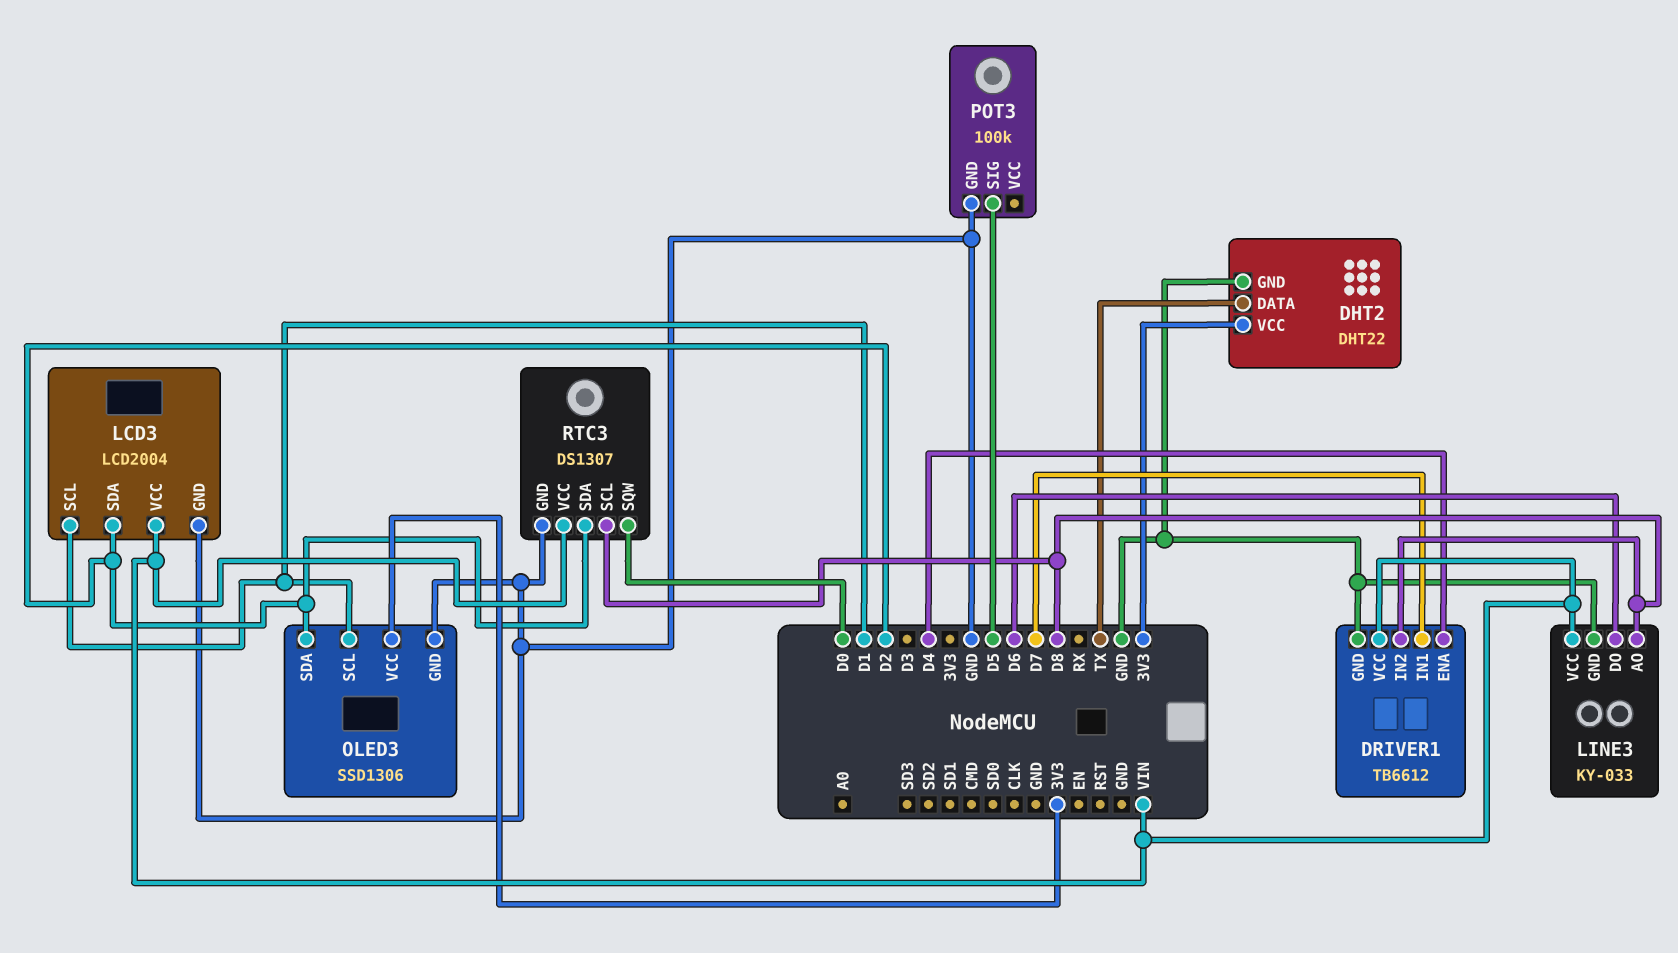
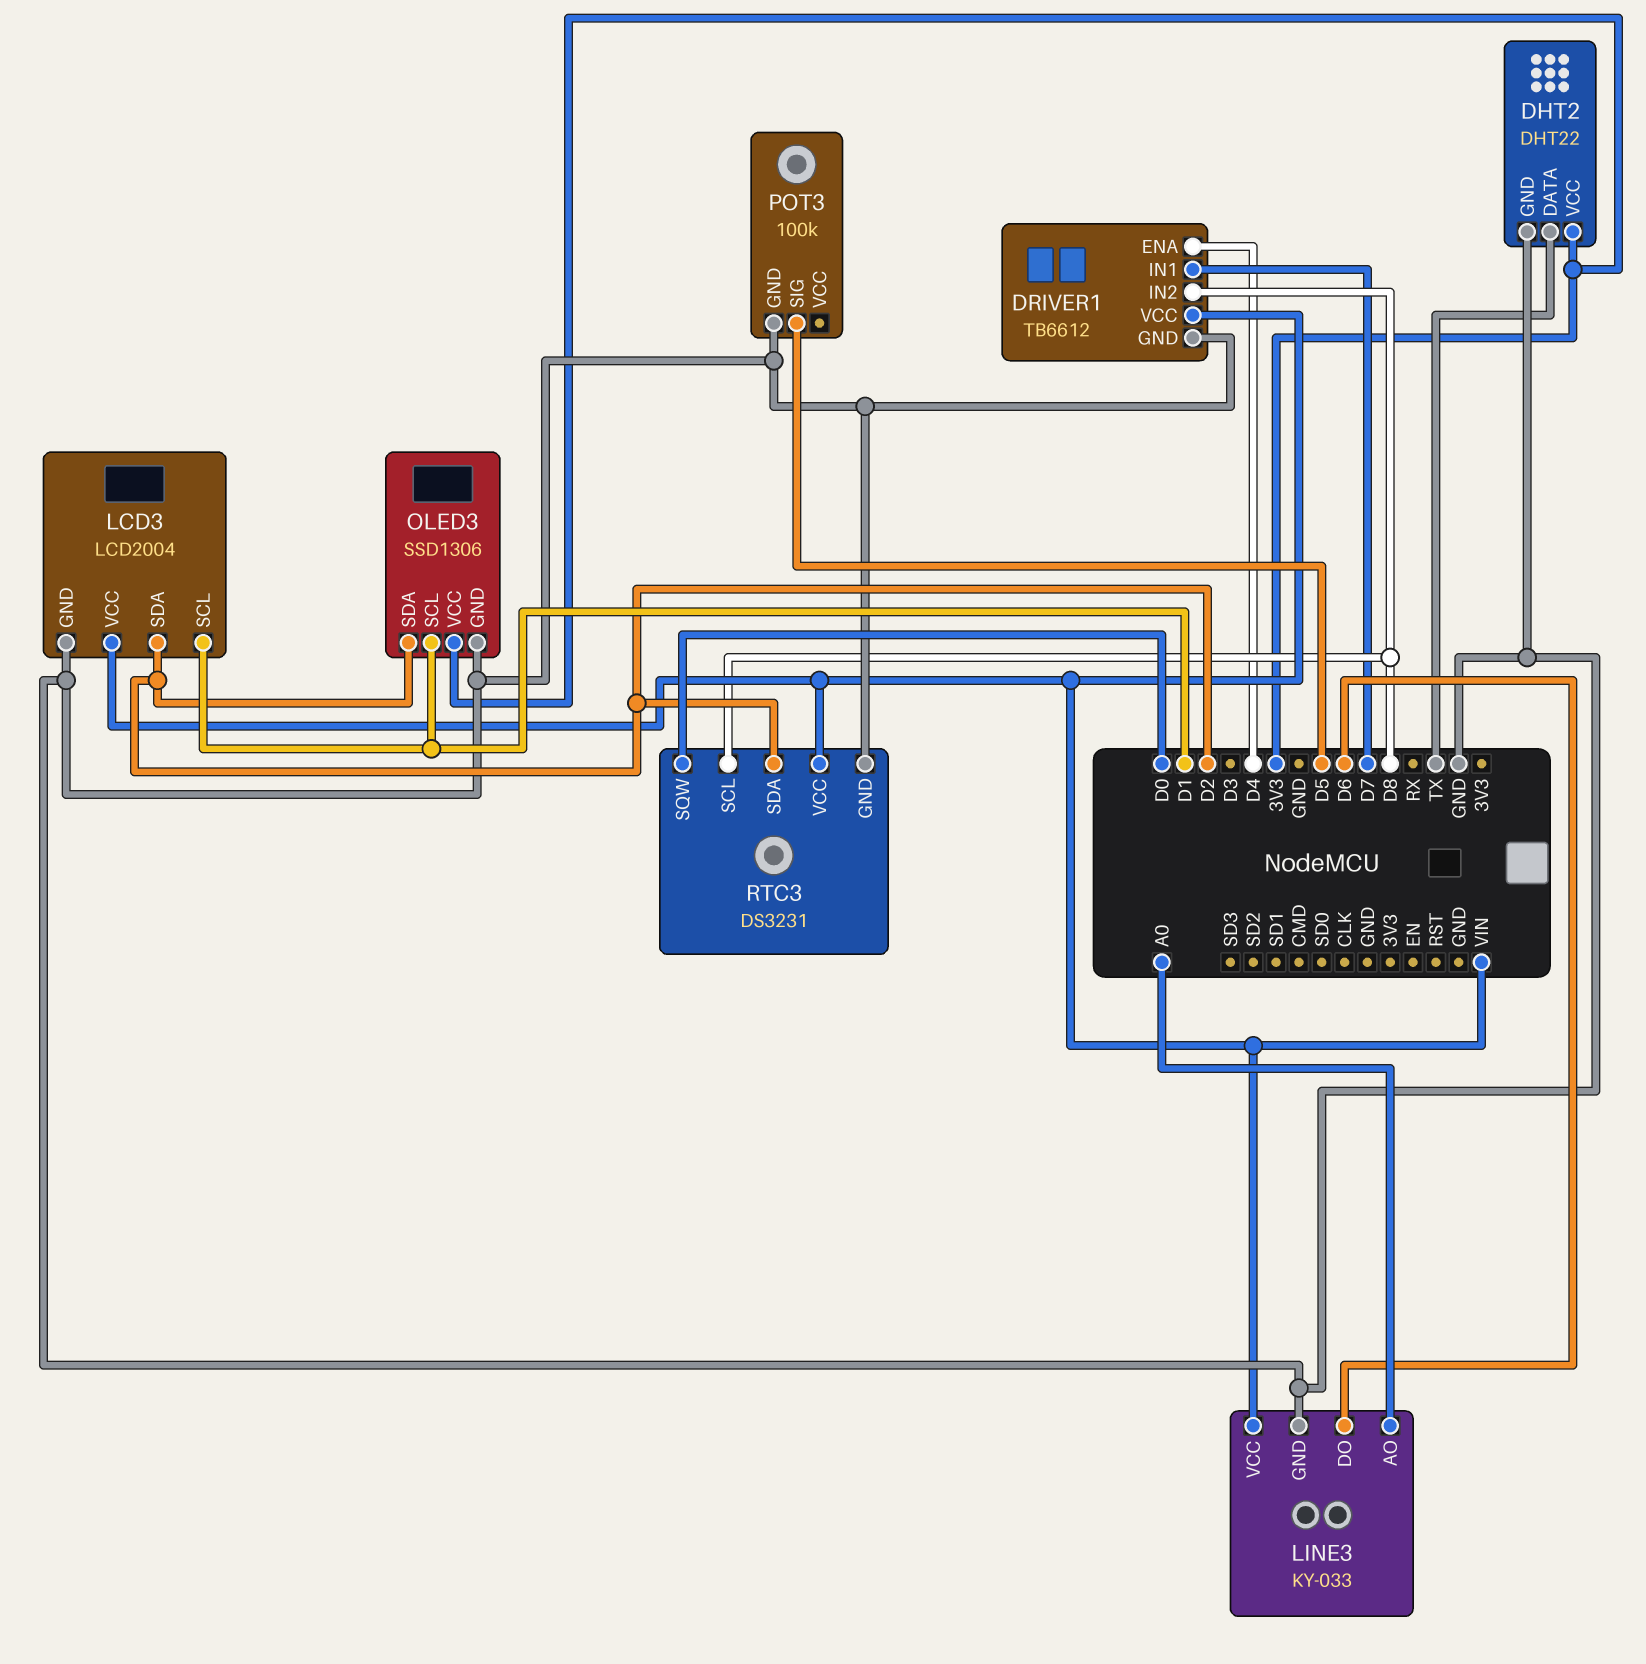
LINE3 pin AO: D8 -> A0
RTC3: DS1307 -> DS3231

